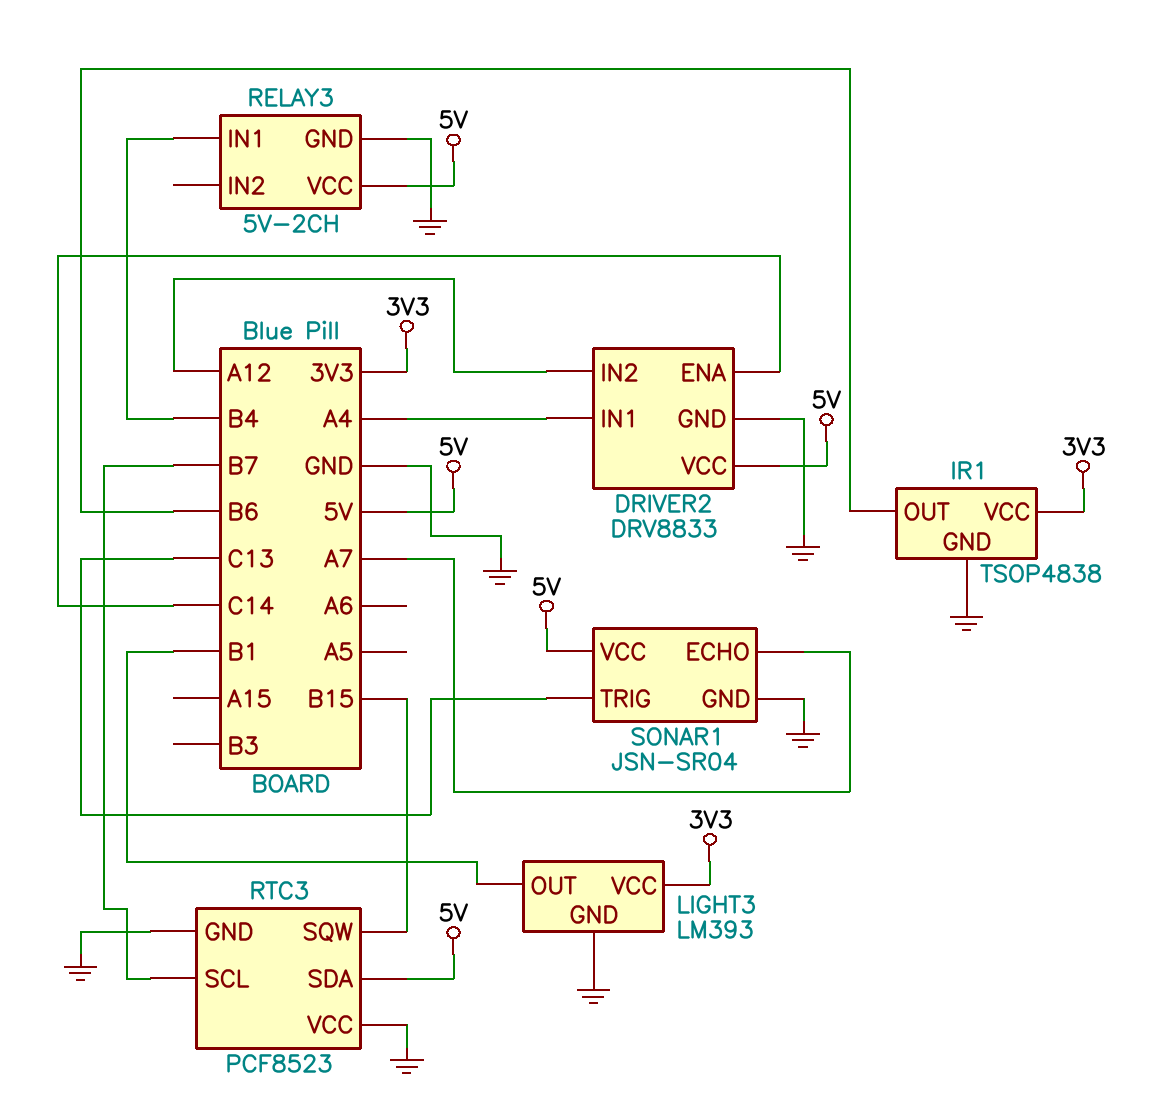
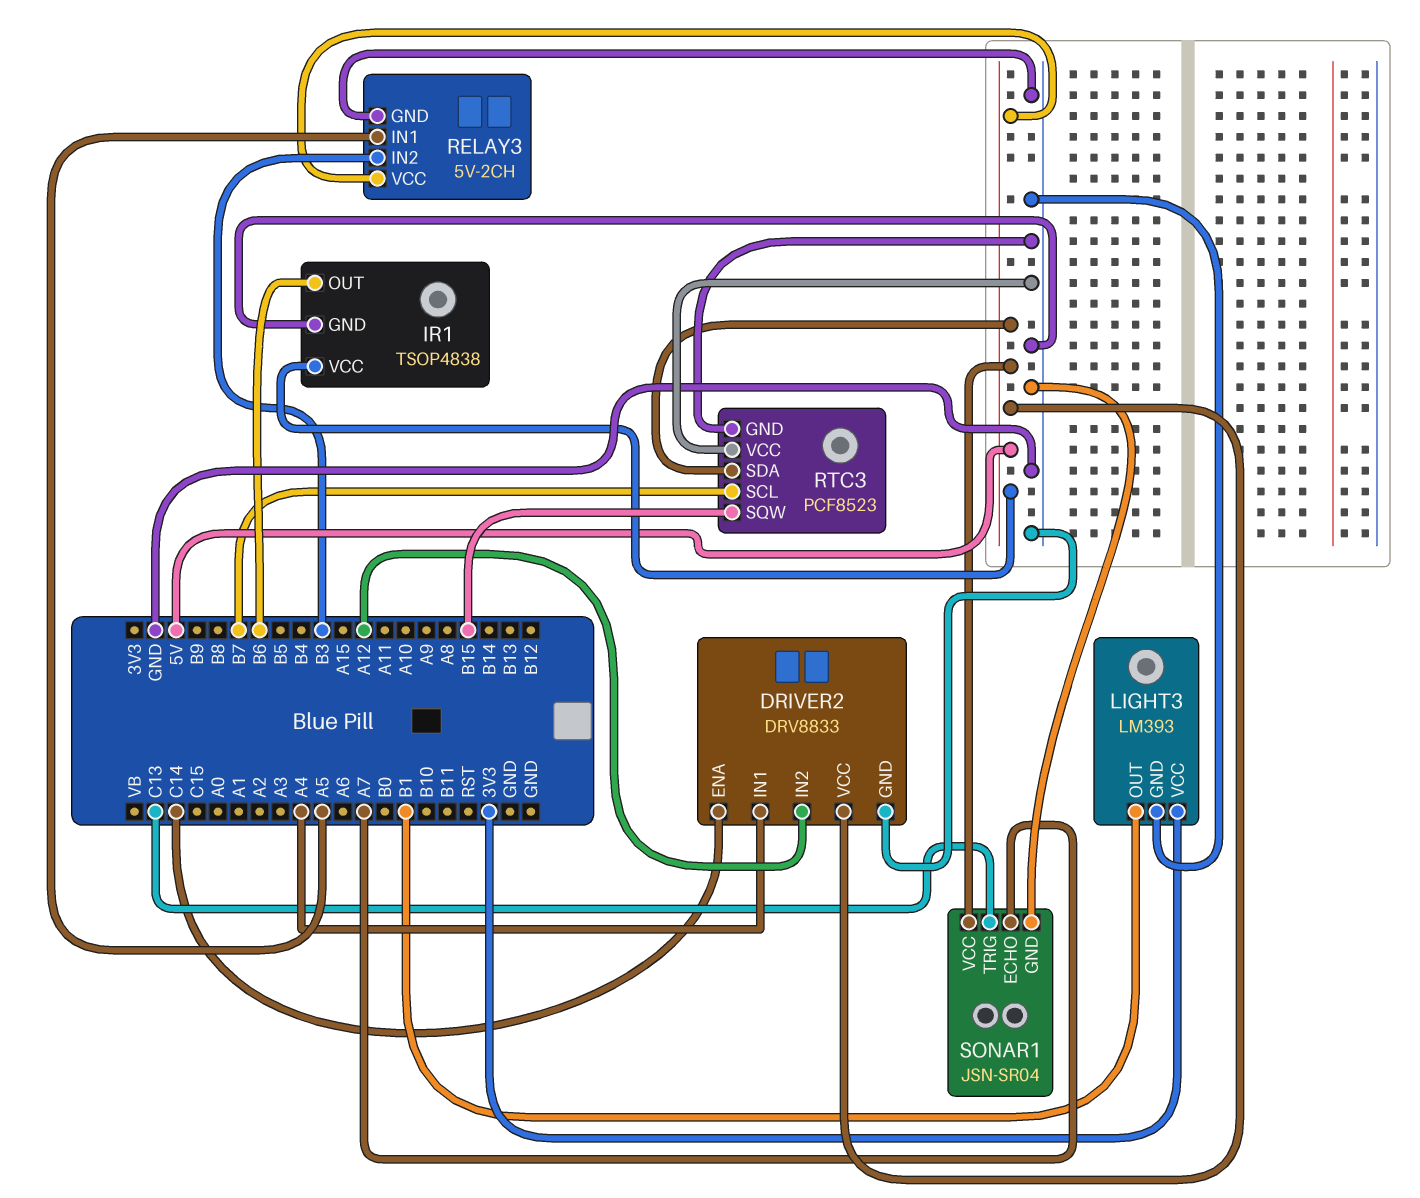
IR1 pin VCC: 3V3 -> 5V
RELAY3 pin IN1: B4 -> A5
RELAY3 pin IN2: none -> B3

